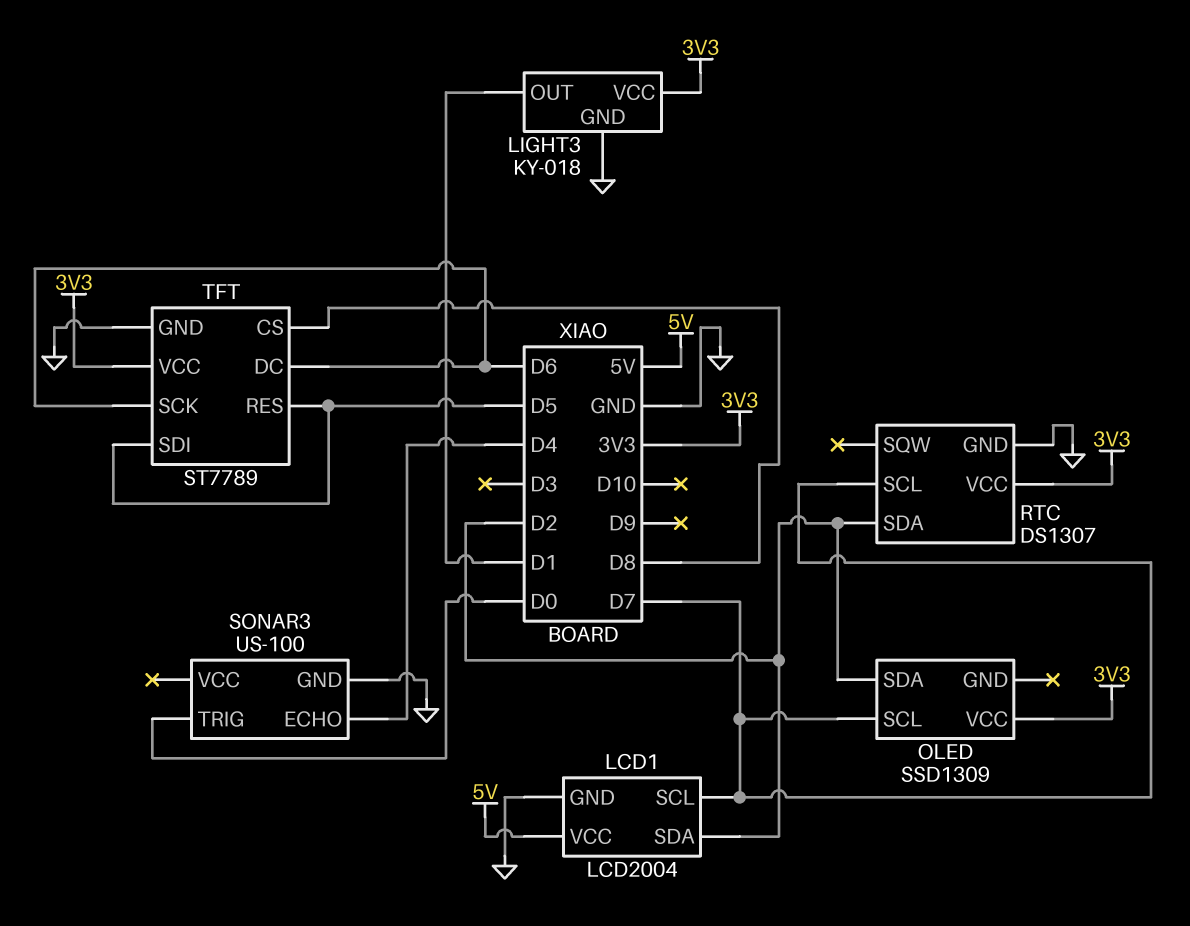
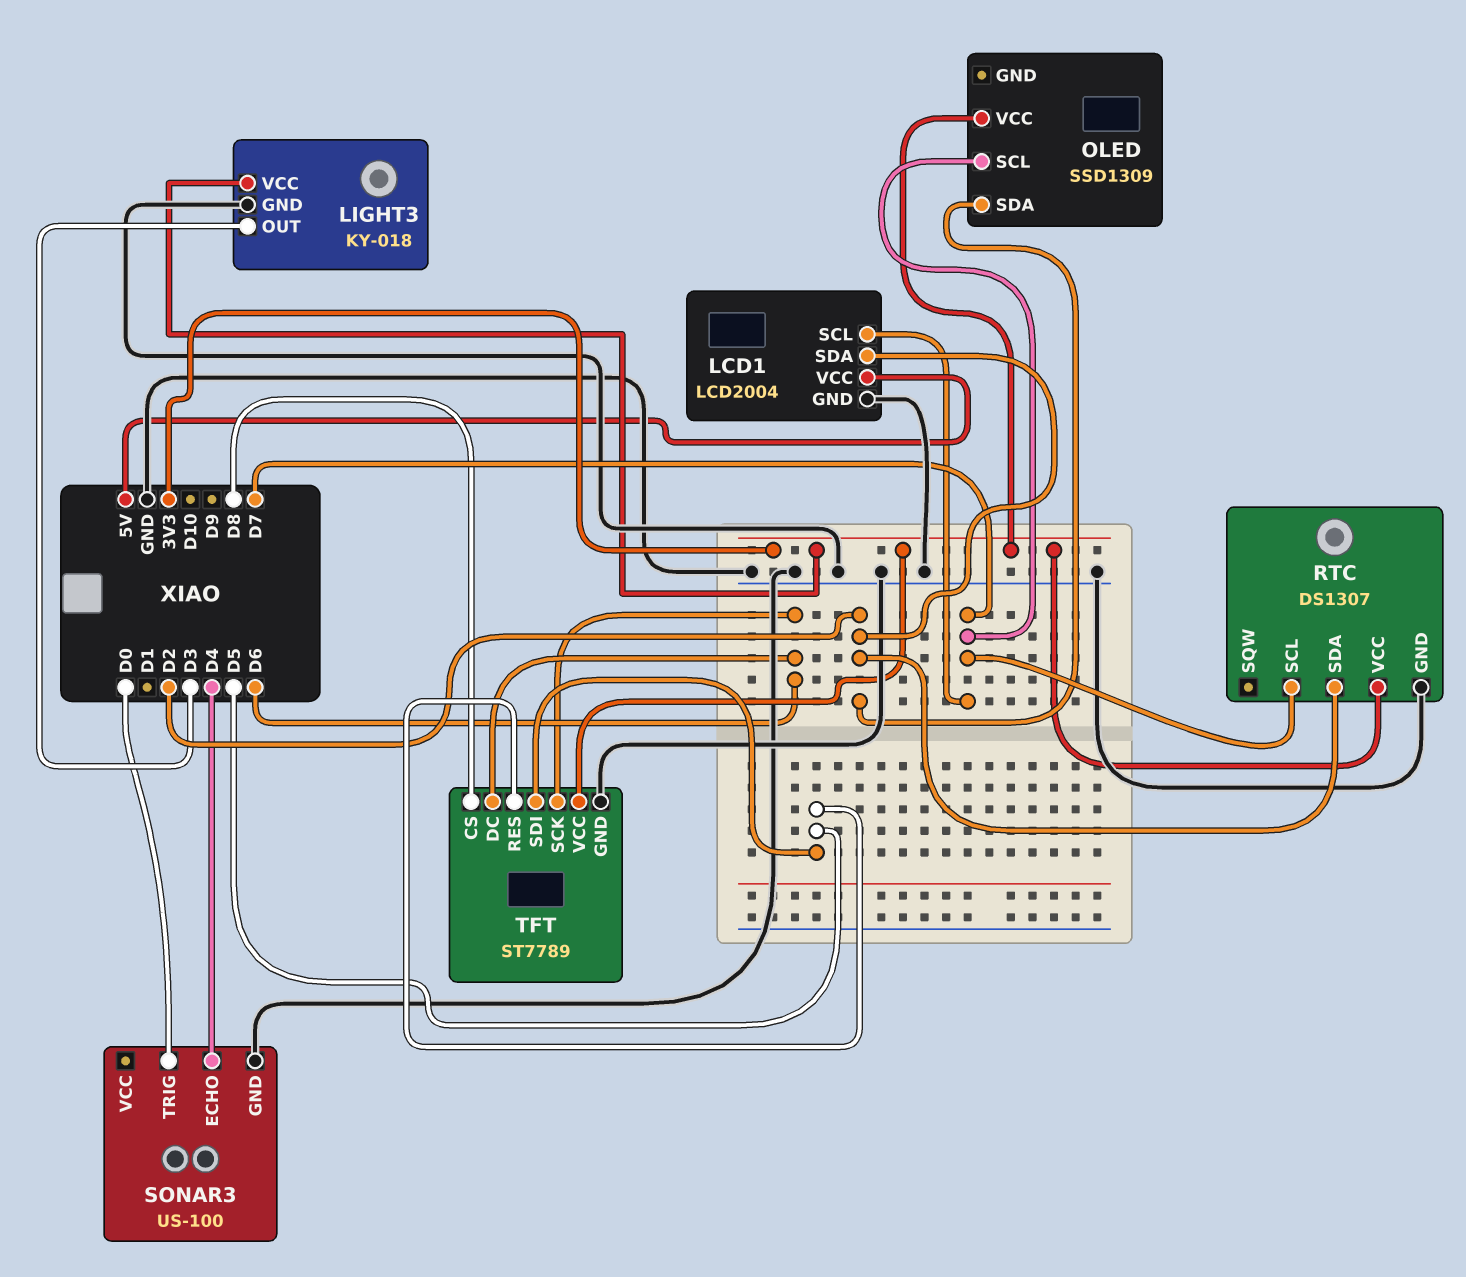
LIGHT3 pin OUT: D1 -> D3

